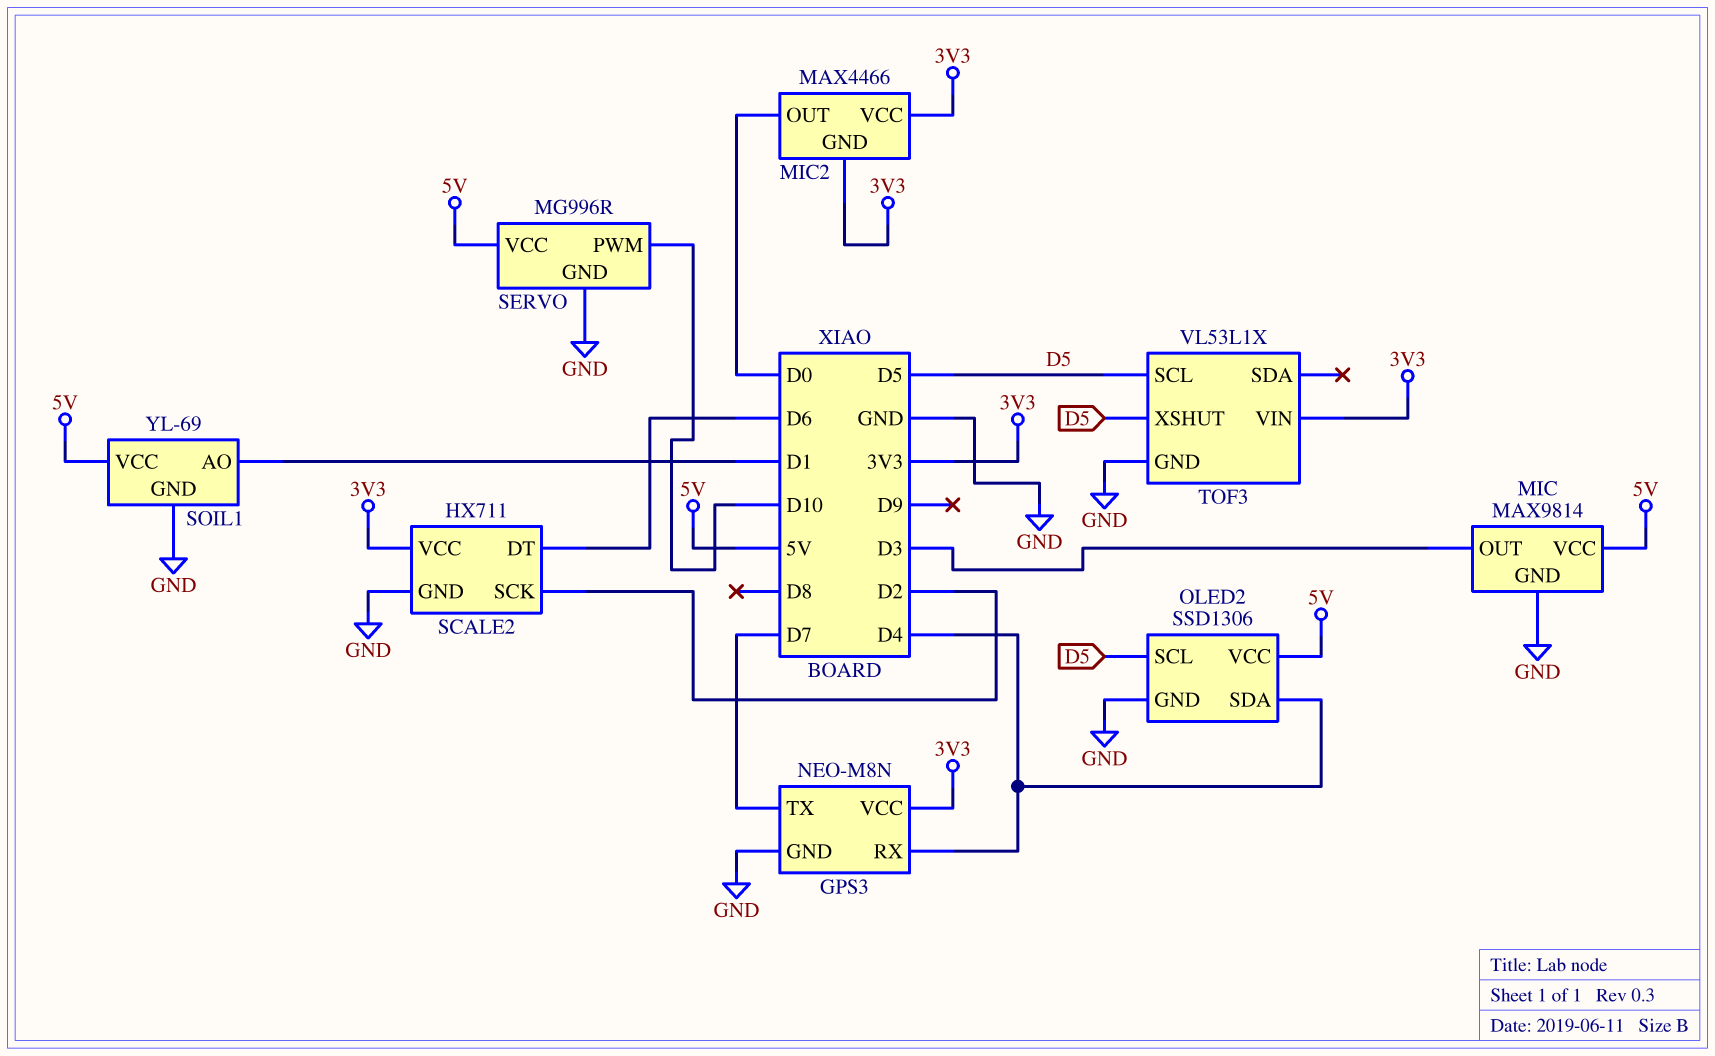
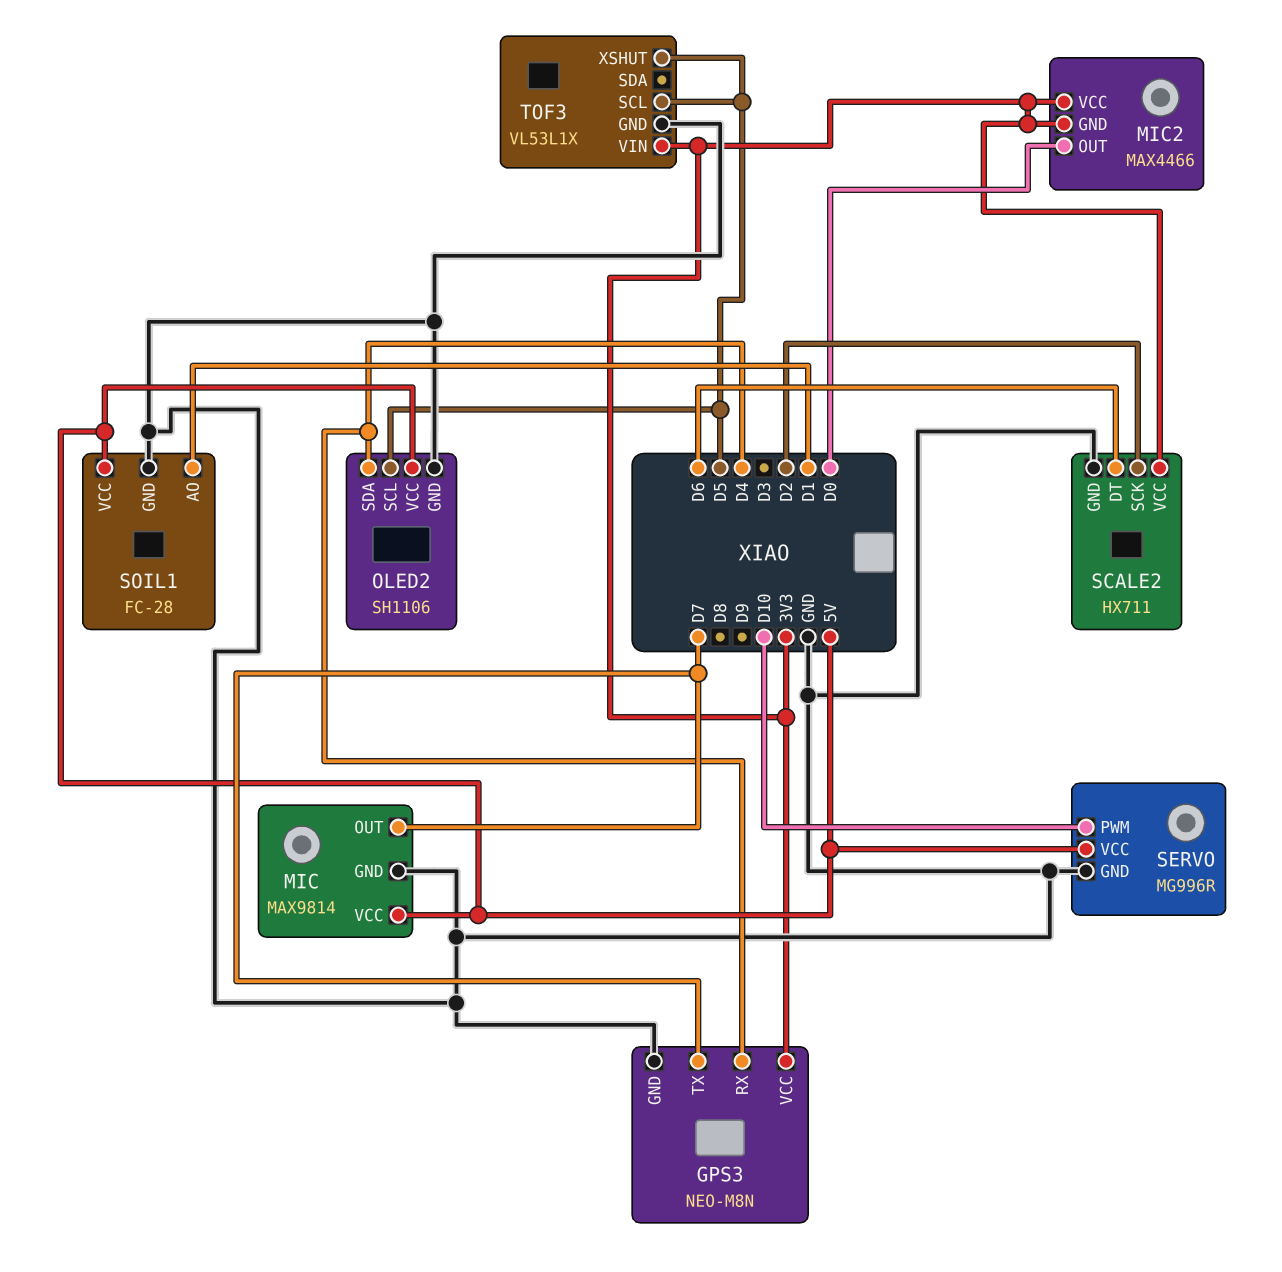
MIC pin OUT: D3 -> D7
OLED2: SSD1306 -> SH1106
SOIL1: YL-69 -> FC-28

